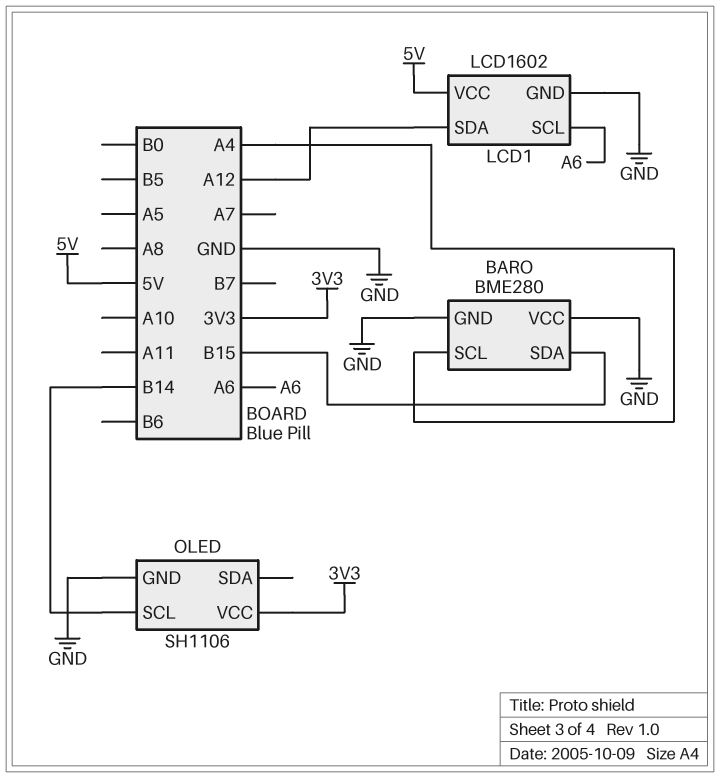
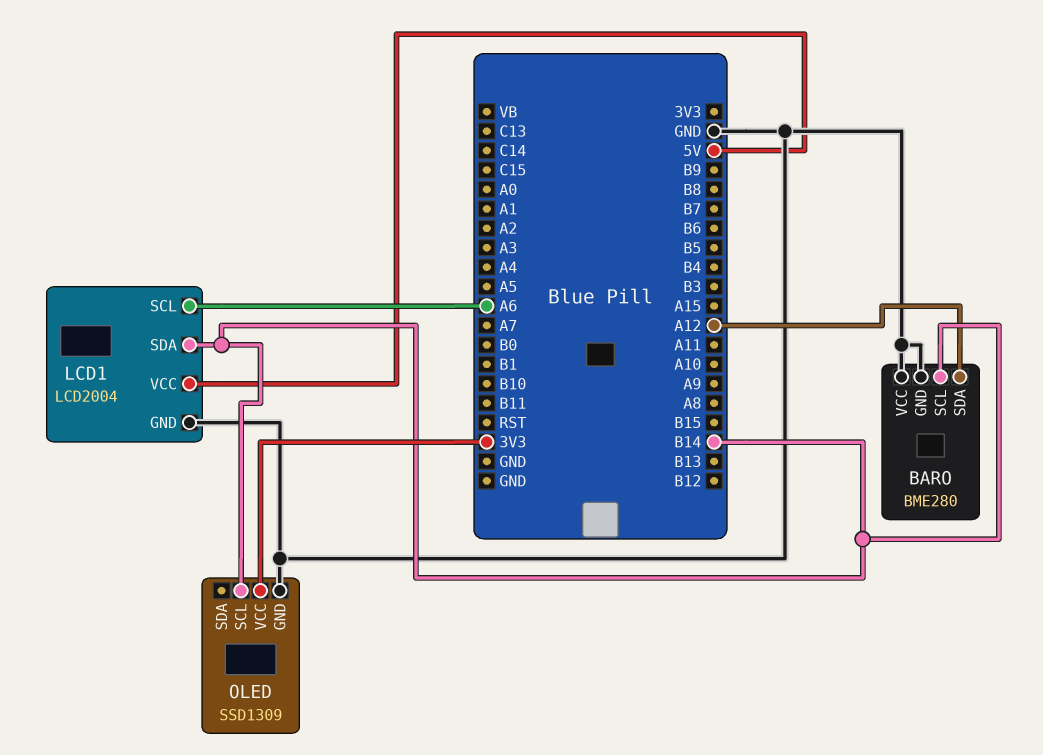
BARO pin SCL: A4 -> B14
BARO pin SDA: B15 -> A12
LCD1: LCD1602 -> LCD2004
LCD1 pin SDA: A12 -> B14
OLED: SH1106 -> SSD1309

